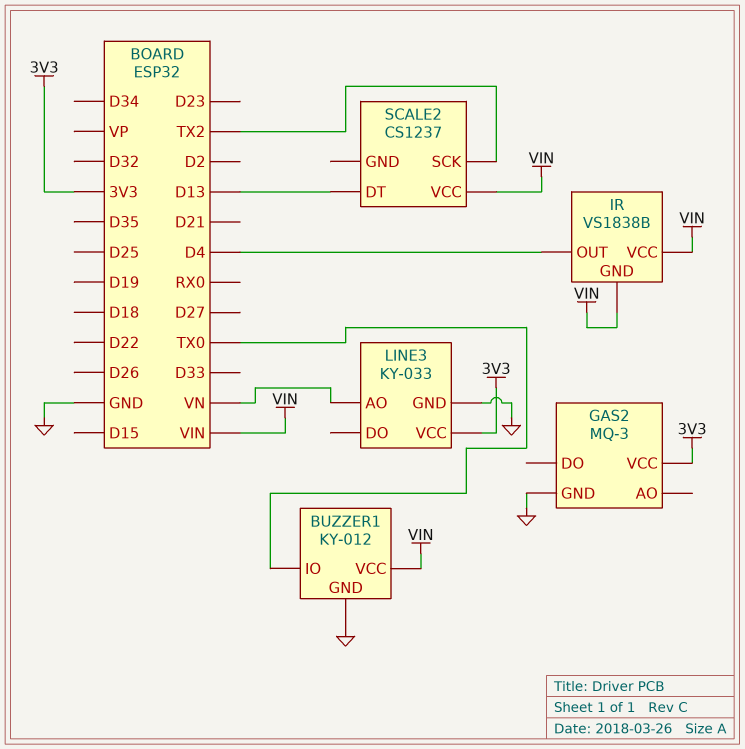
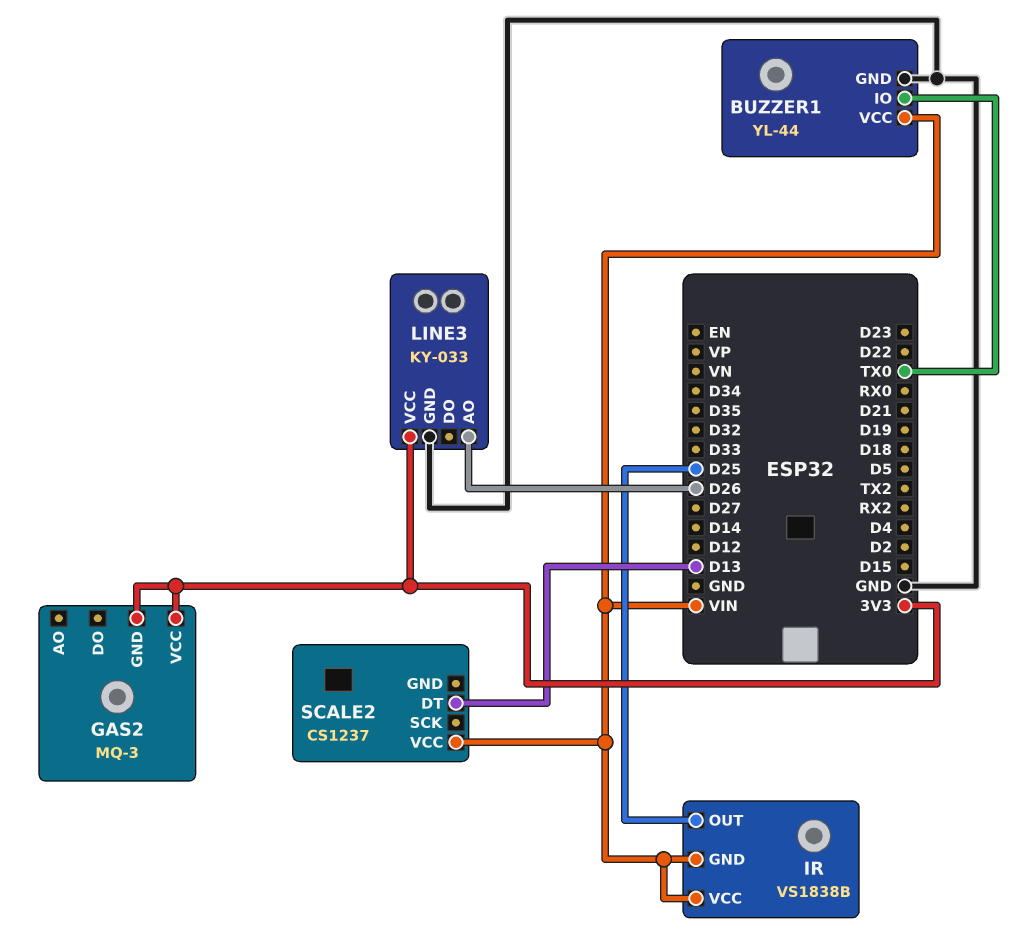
BUZZER1: KY-012 -> YL-44
GAS2 pin GND: GND -> 3V3
IR pin OUT: D4 -> D25
LINE3 pin AO: VN -> D26
SCALE2 pin SCK: TX2 -> none

